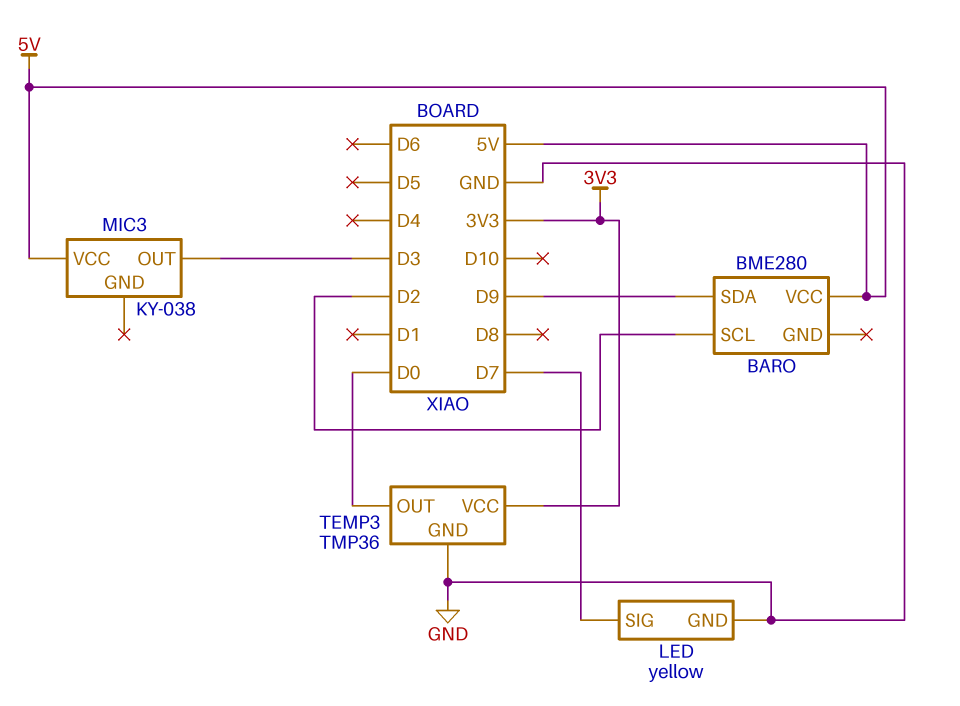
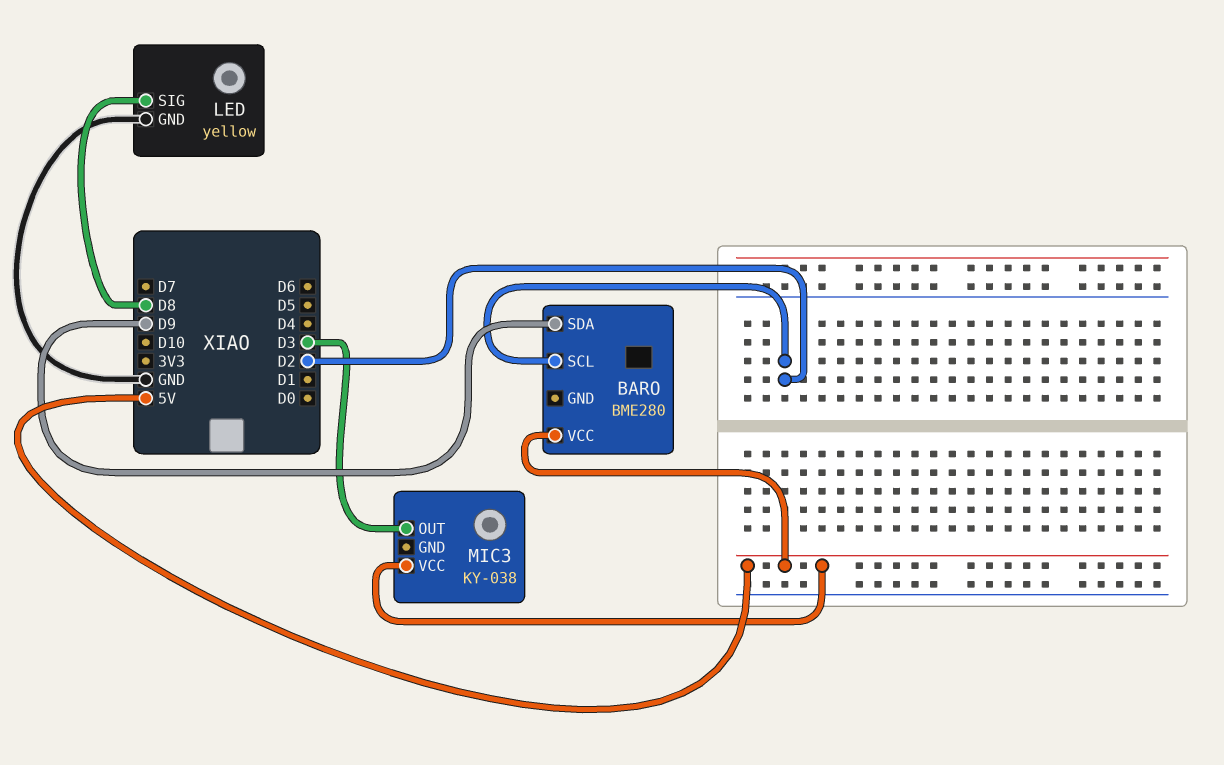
LED pin SIG: D7 -> D8
TEMP3: TMP36 -> none
TEMP3 pin GND: GND -> none
TEMP3 pin OUT: D0 -> none
TEMP3 pin VCC: 3V3 -> none

